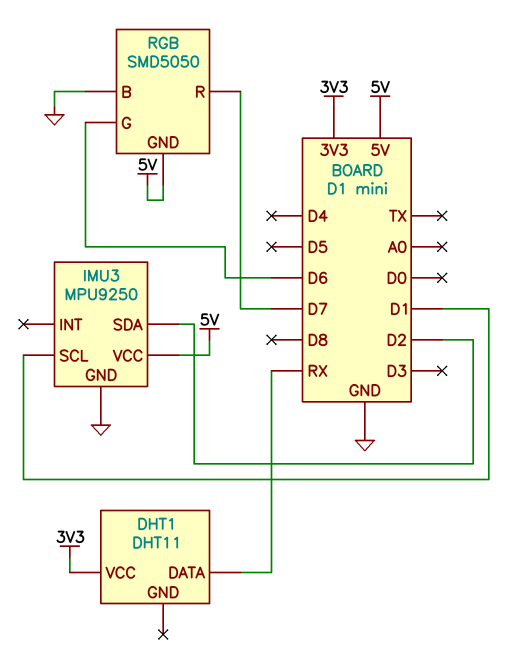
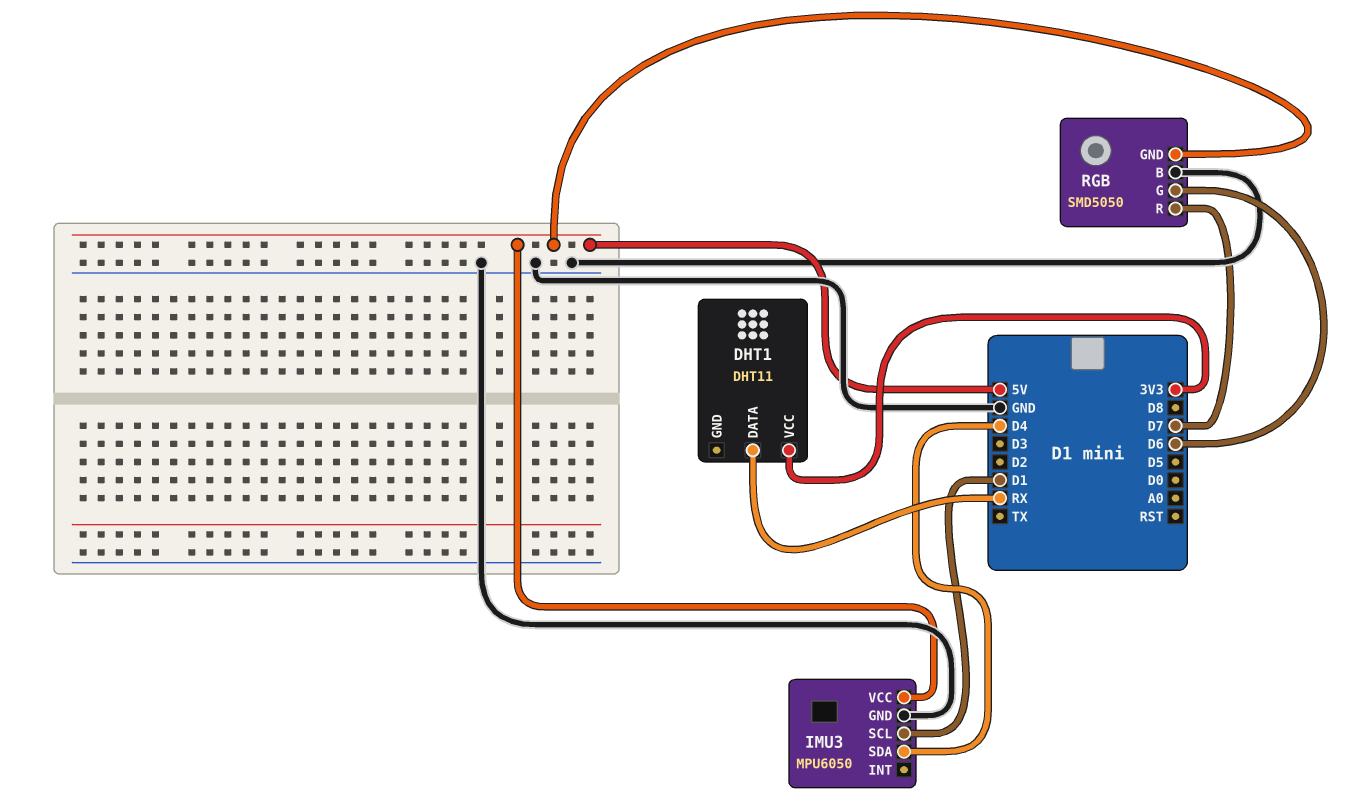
IMU3: MPU9250 -> MPU6050
IMU3 pin SDA: D2 -> D4

